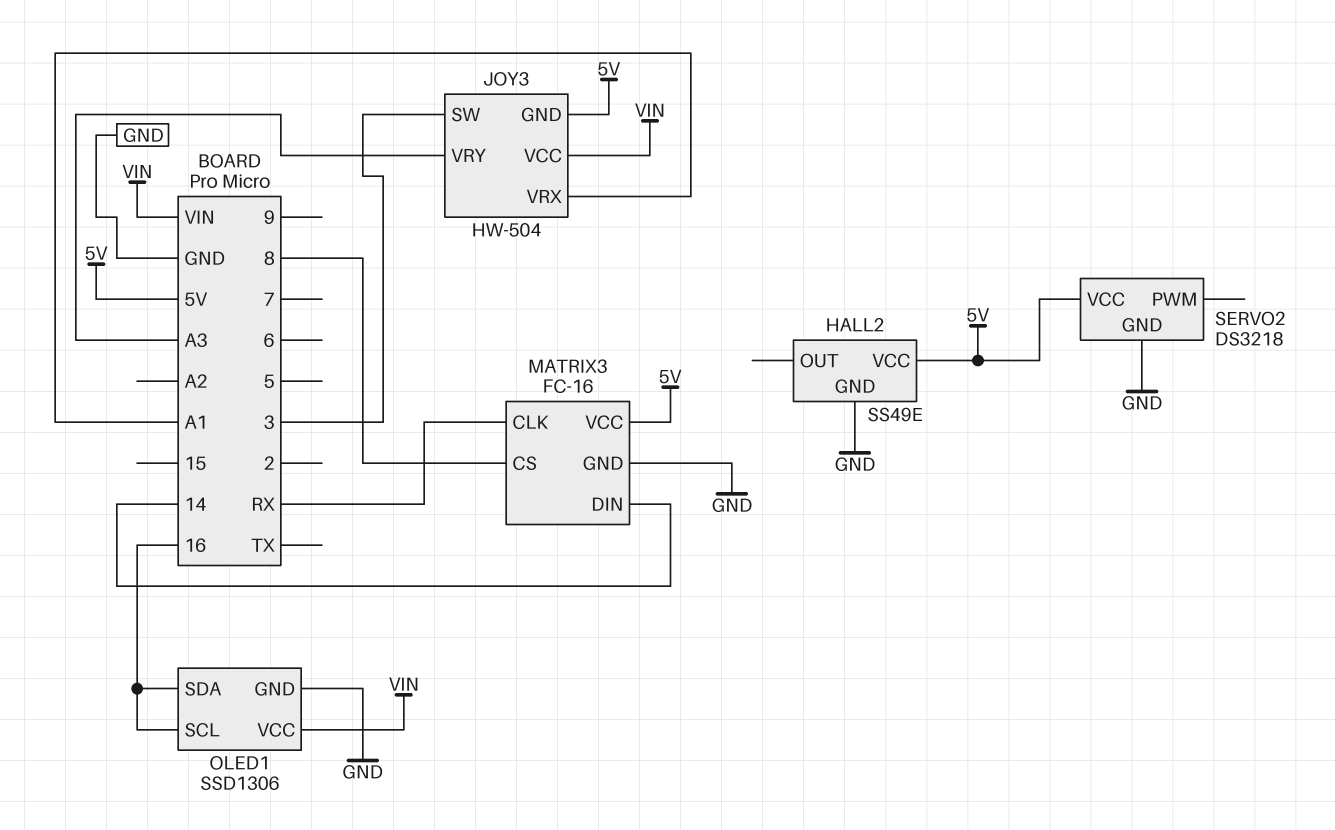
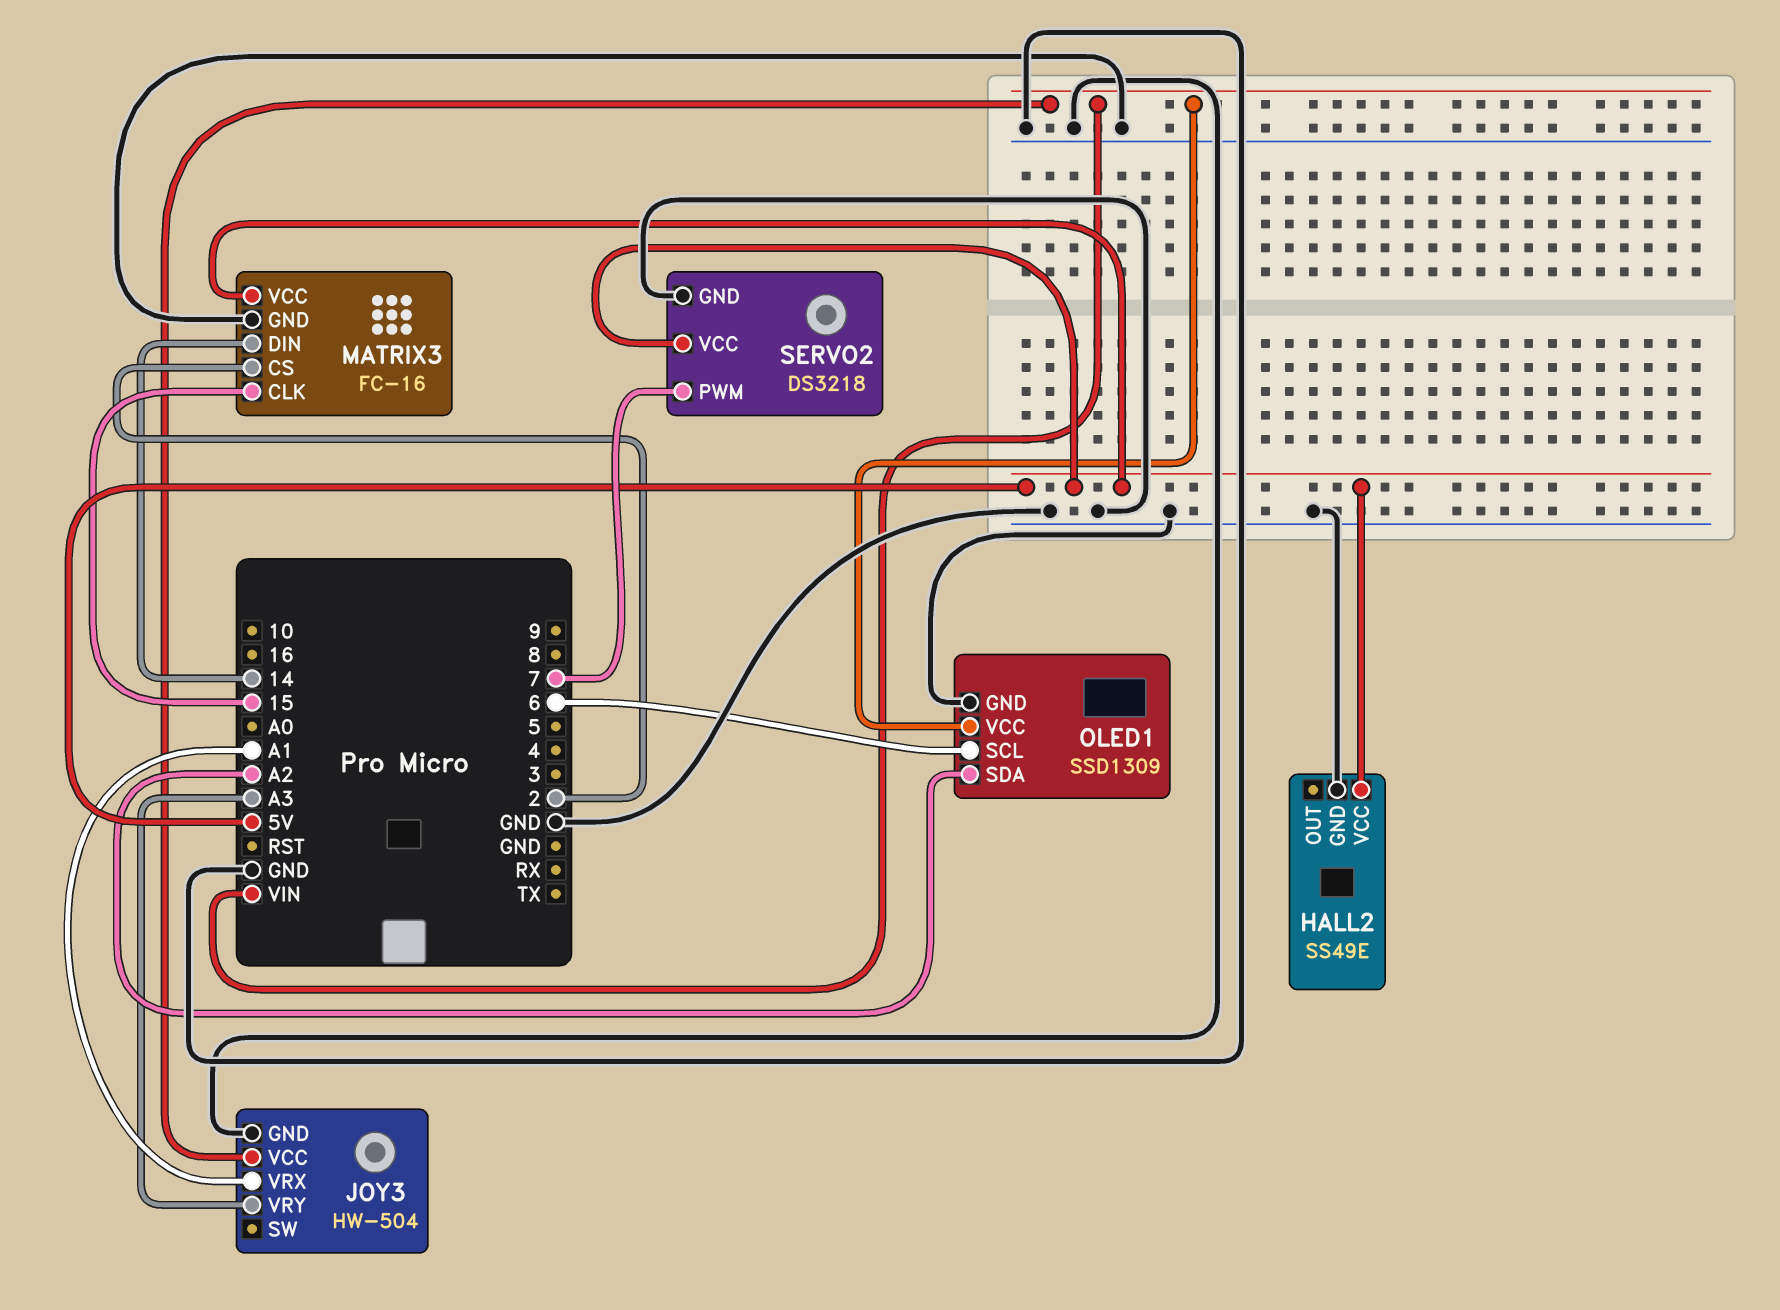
JOY3 pin GND: 5V -> GND
JOY3 pin SW: 3 -> none
MATRIX3 pin CLK: RX -> 15
MATRIX3 pin CS: 8 -> 2
OLED1: SSD1306 -> SSD1309
OLED1 pin SCL: 16 -> 6
OLED1 pin SDA: 16 -> A2
SERVO2 pin PWM: none -> 7

